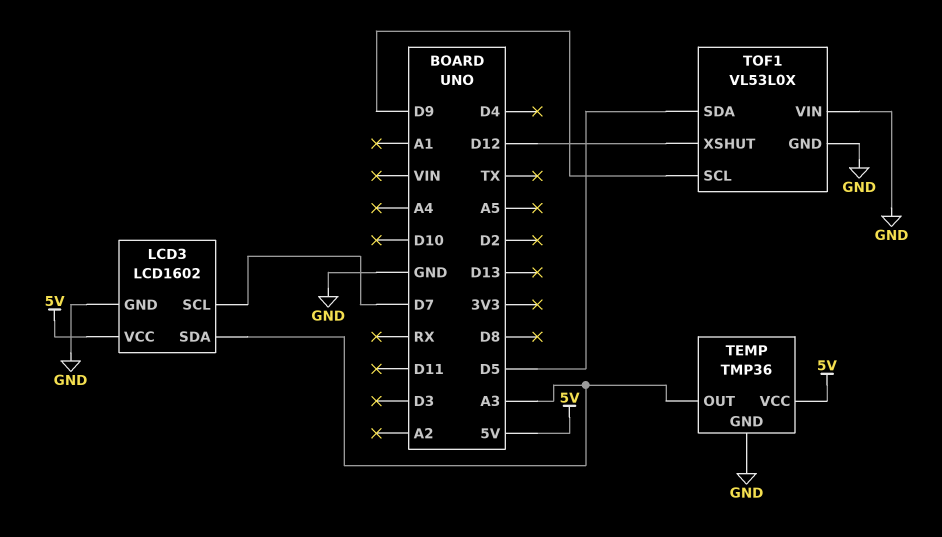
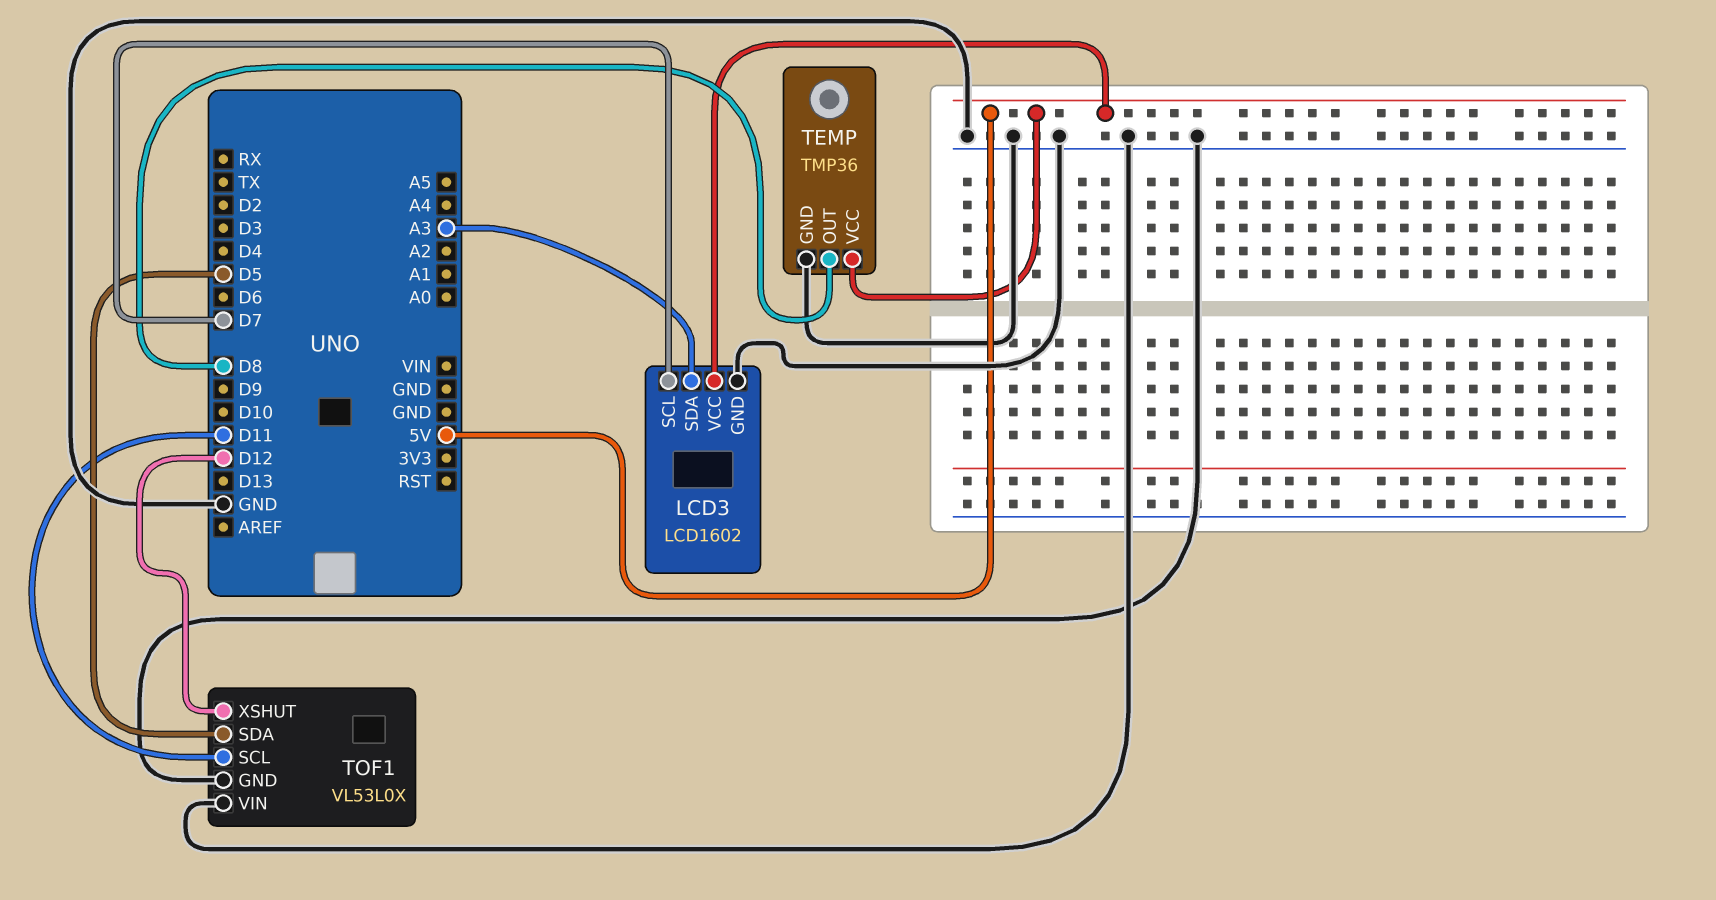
TEMP pin OUT: A3 -> D8
TOF1 pin SCL: D9 -> D11

